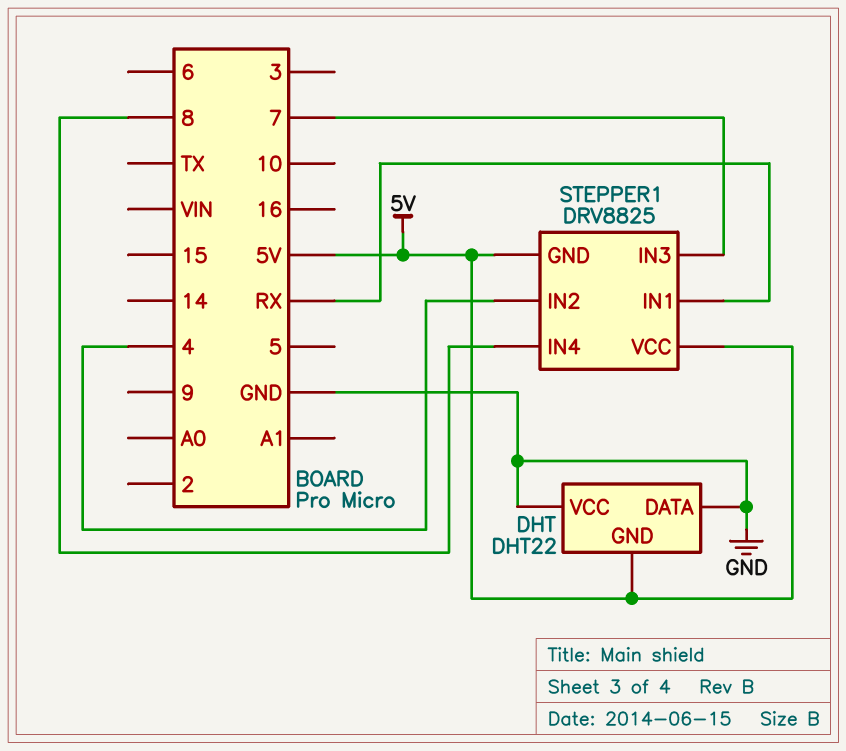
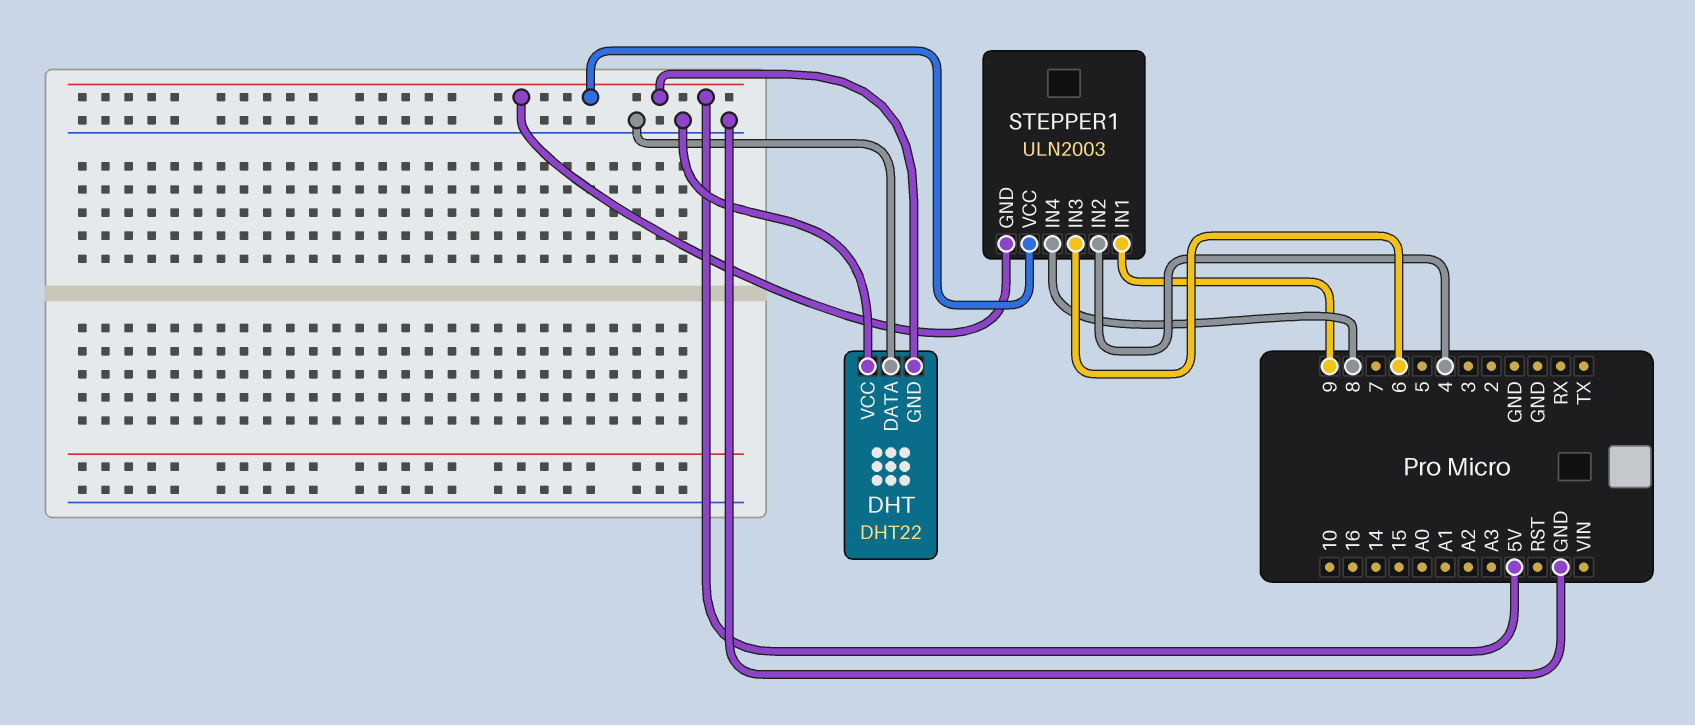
STEPPER1: DRV8825 -> ULN2003
STEPPER1 pin IN1: RX -> 9
STEPPER1 pin IN3: 7 -> 6

